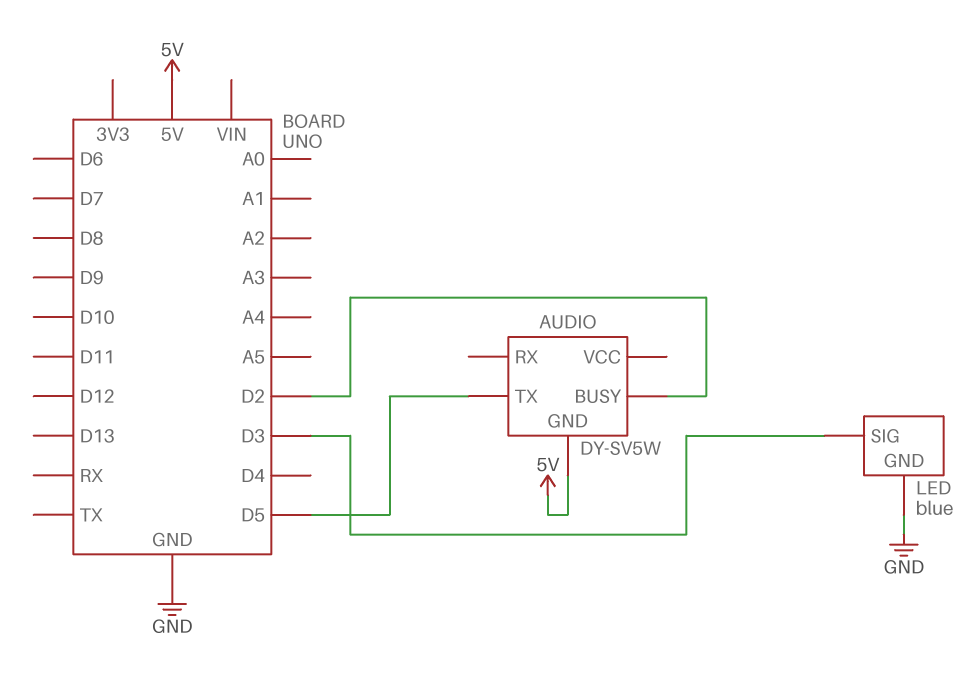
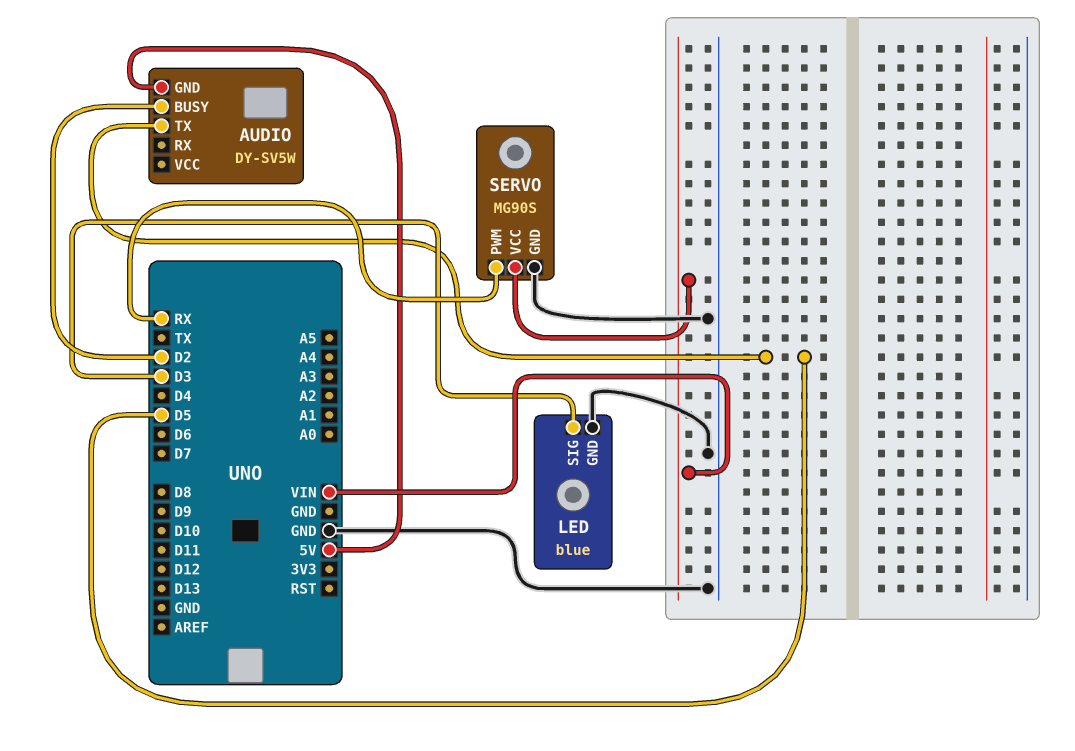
SERVO: none -> MG90S
SERVO pin GND: none -> GND
SERVO pin PWM: none -> RX
SERVO pin VCC: none -> VIN

